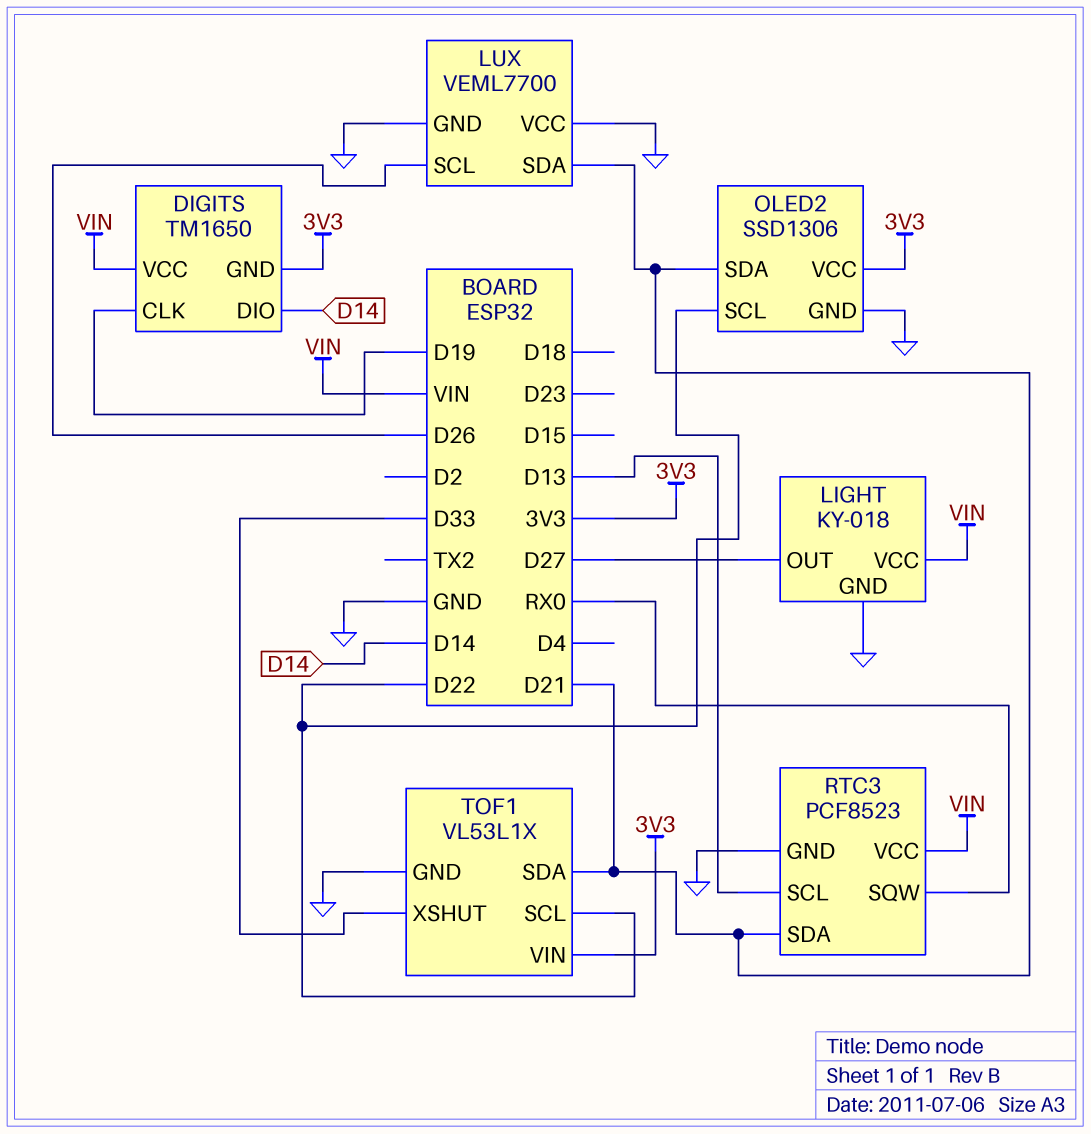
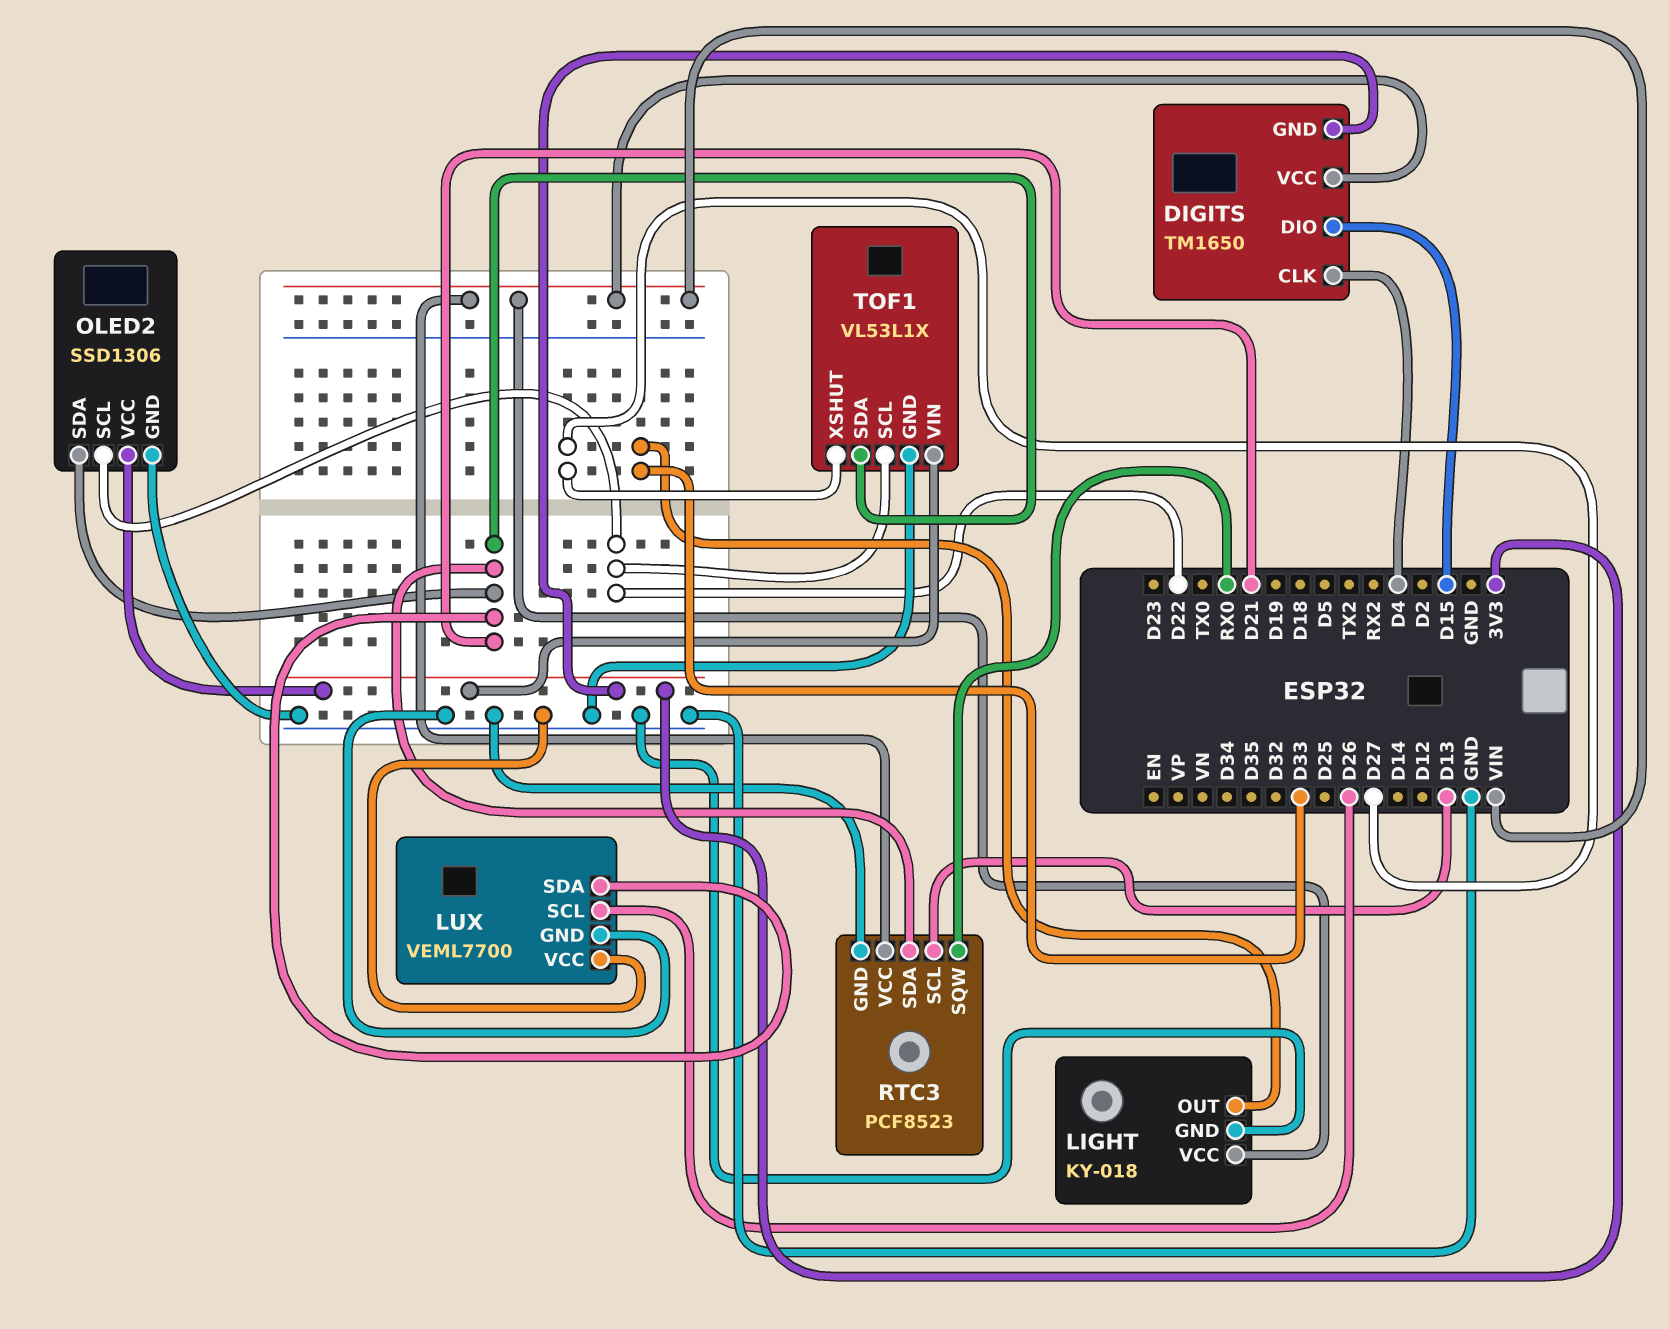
DIGITS pin CLK: D19 -> D4
DIGITS pin DIO: D14 -> D15
LIGHT pin OUT: D27 -> D33
TOF1 pin XSHUT: D33 -> D27

